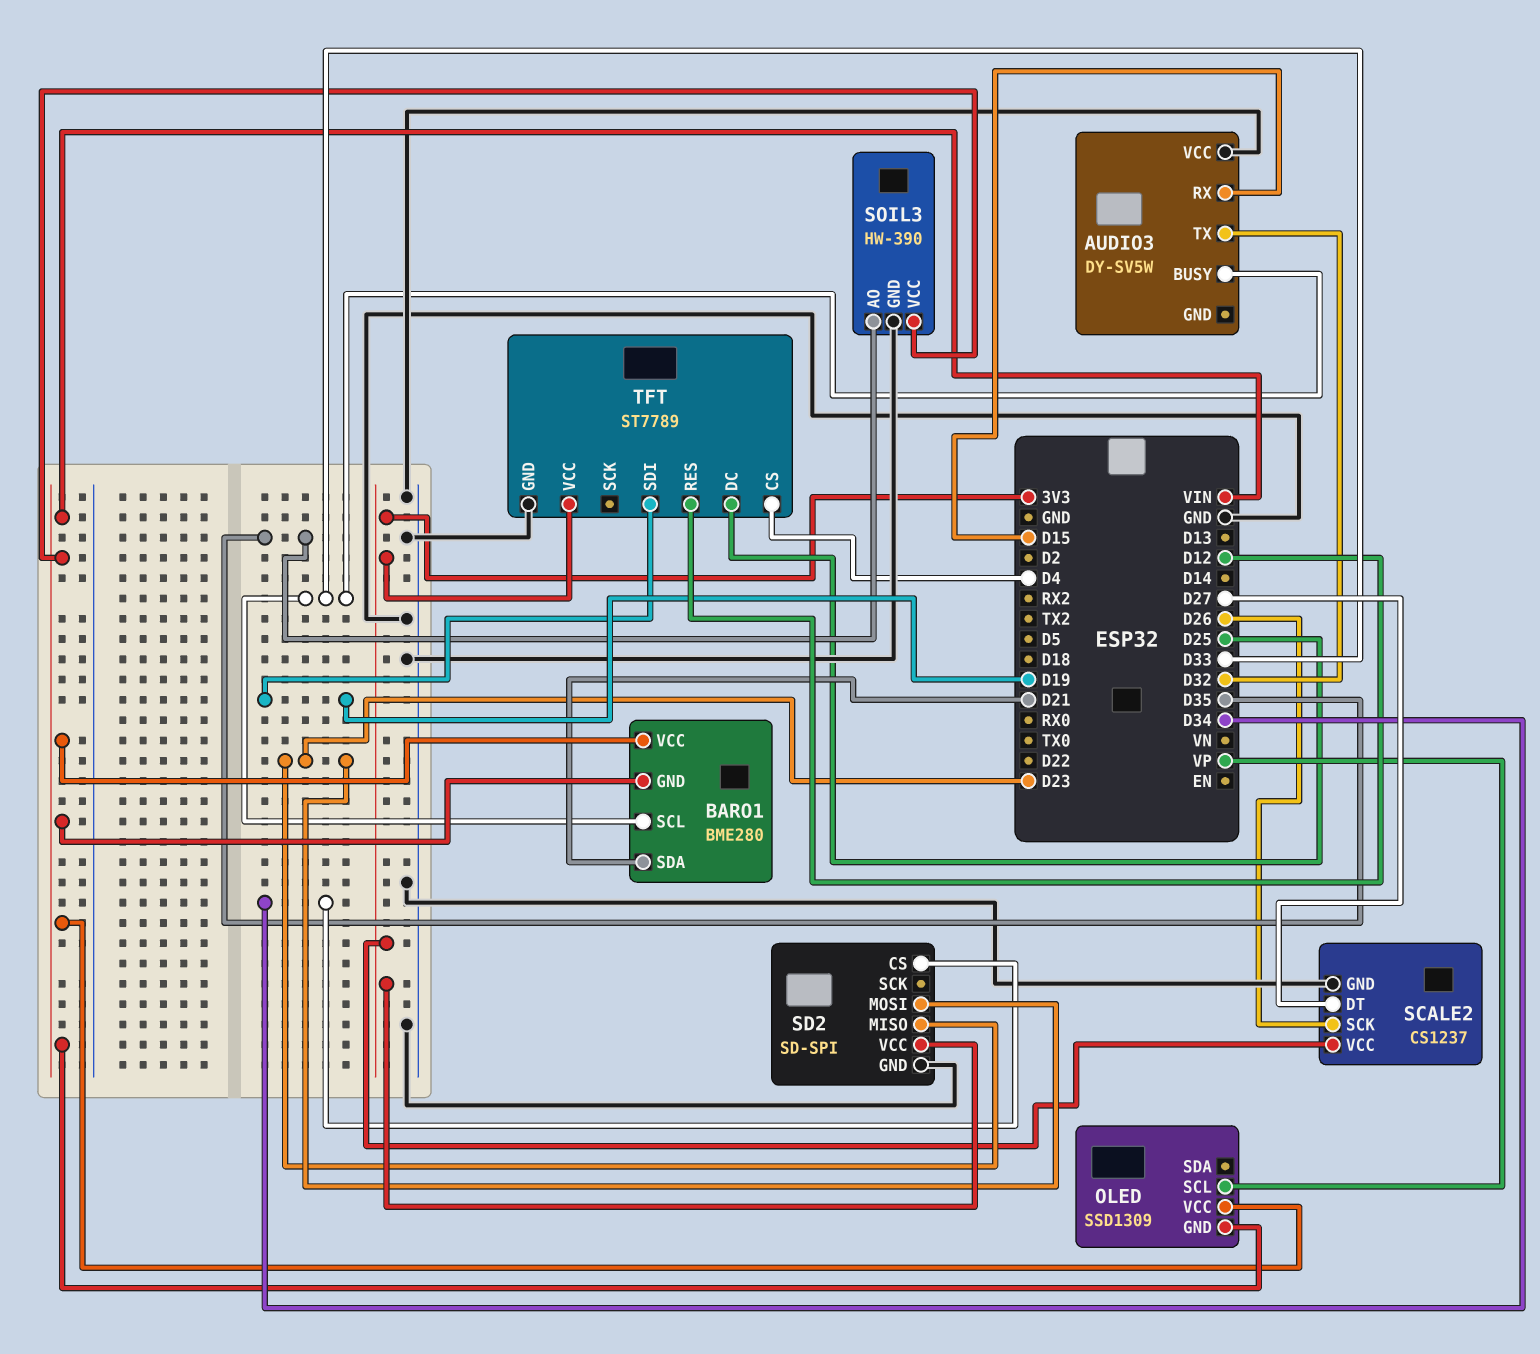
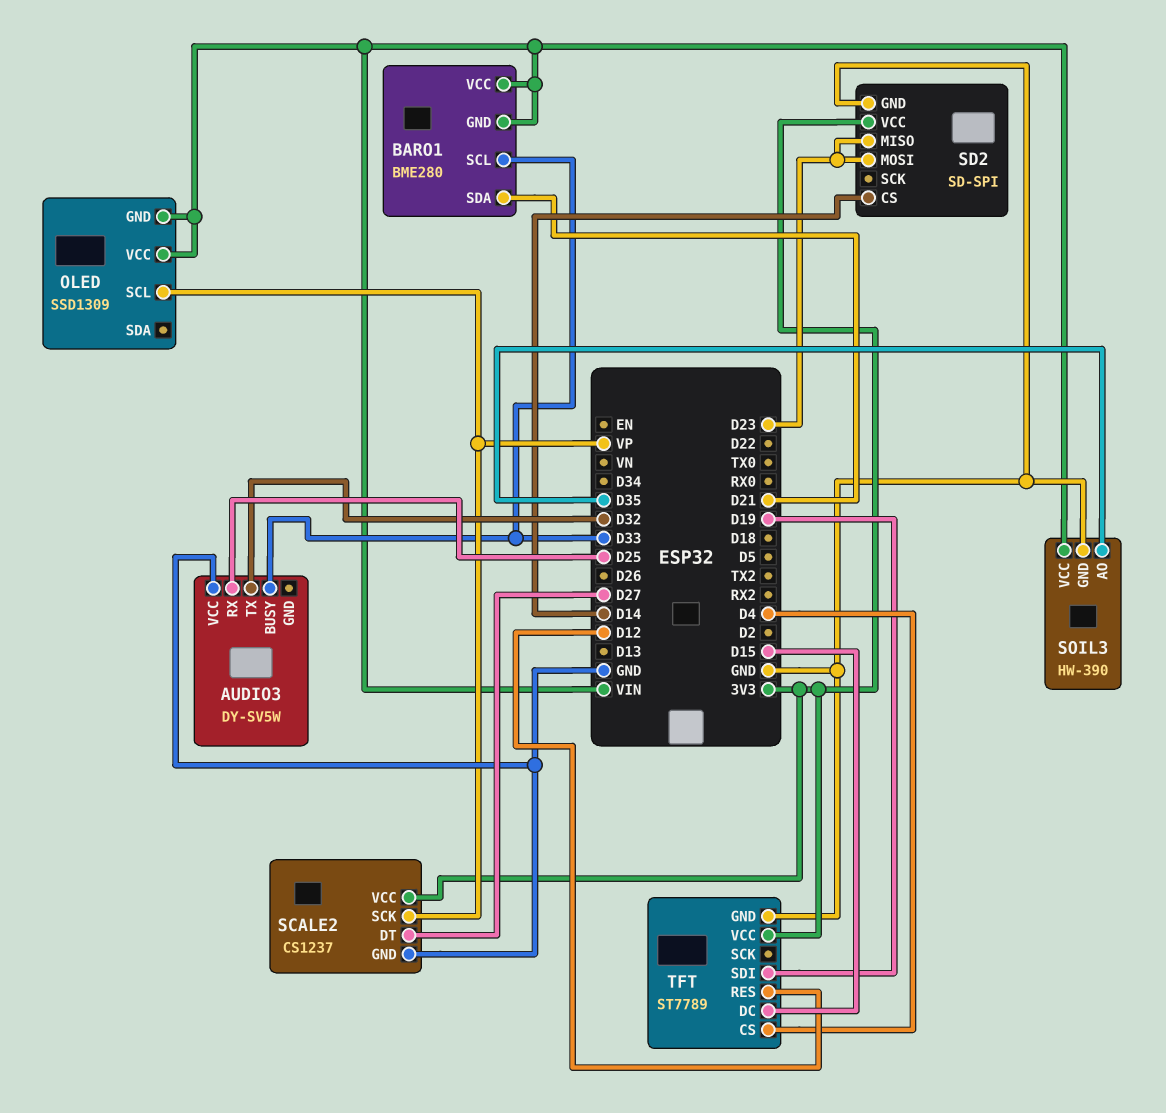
AUDIO3 pin RX: D15 -> D25
SCALE2 pin SCK: D26 -> VP
SD2 pin CS: D34 -> D14
TFT pin DC: D25 -> D15

